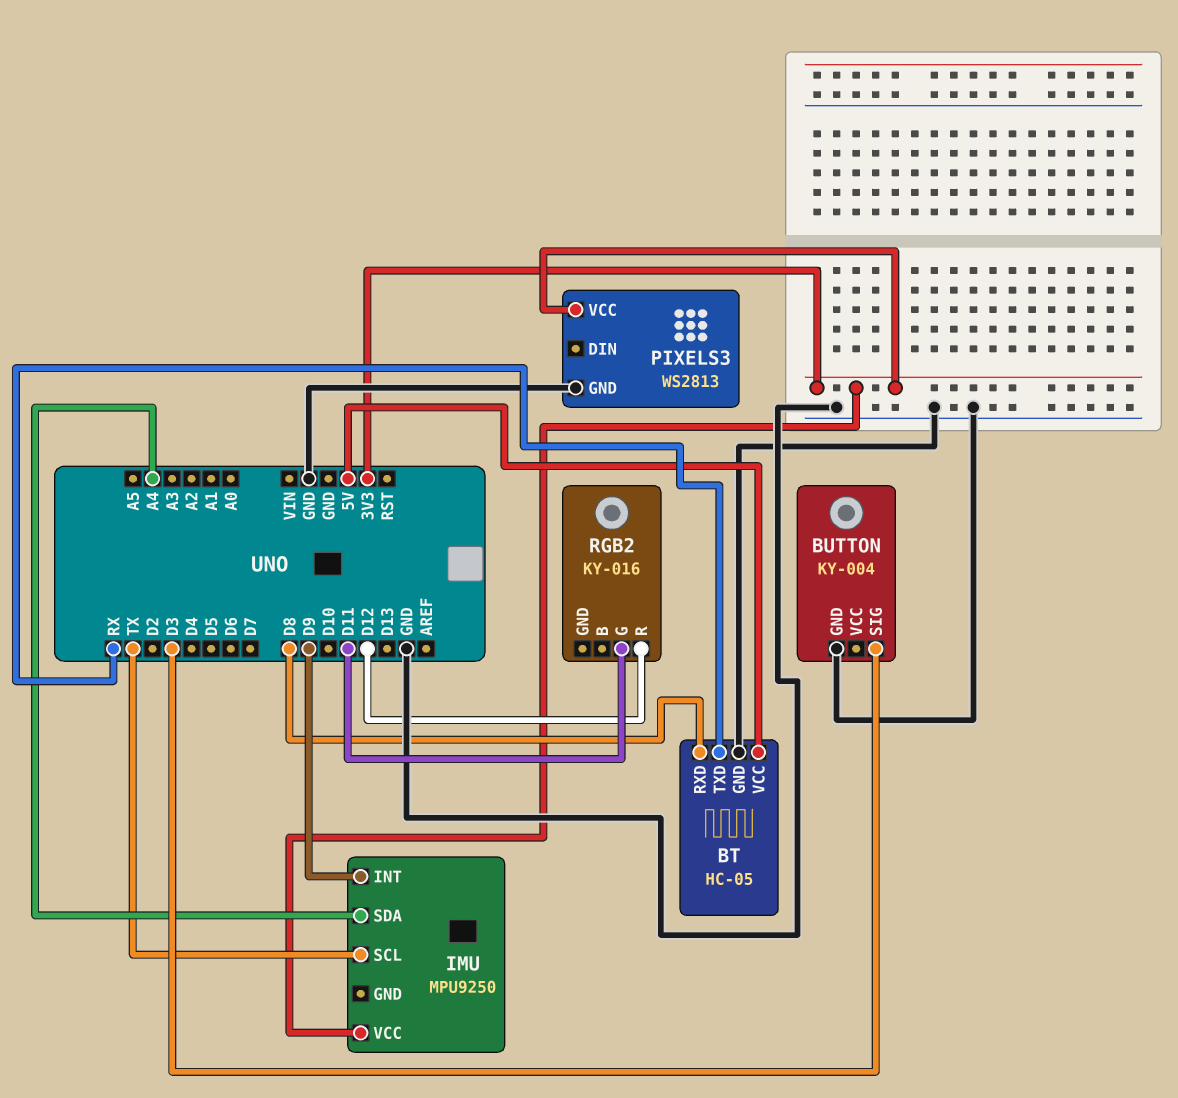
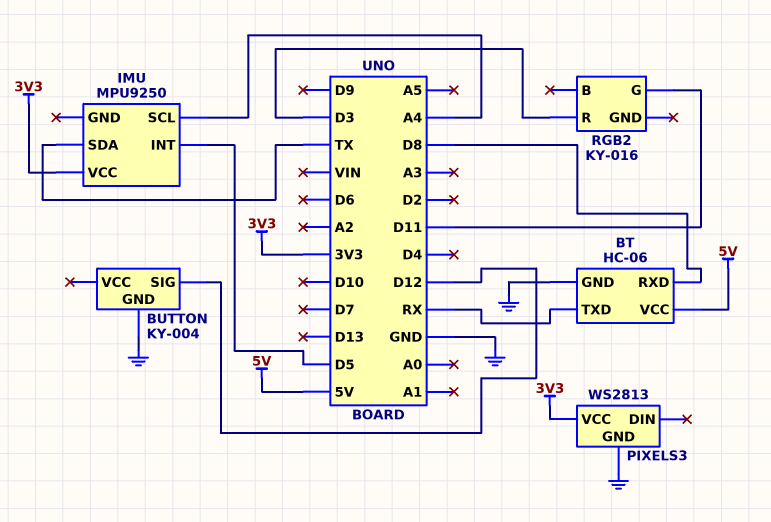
BT: HC-05 -> HC-06
BUTTON pin SIG: D3 -> D12
IMU pin INT: D9 -> D5
IMU pin SCL: TX -> A4
IMU pin SDA: A4 -> TX
RGB2 pin R: D12 -> D3

